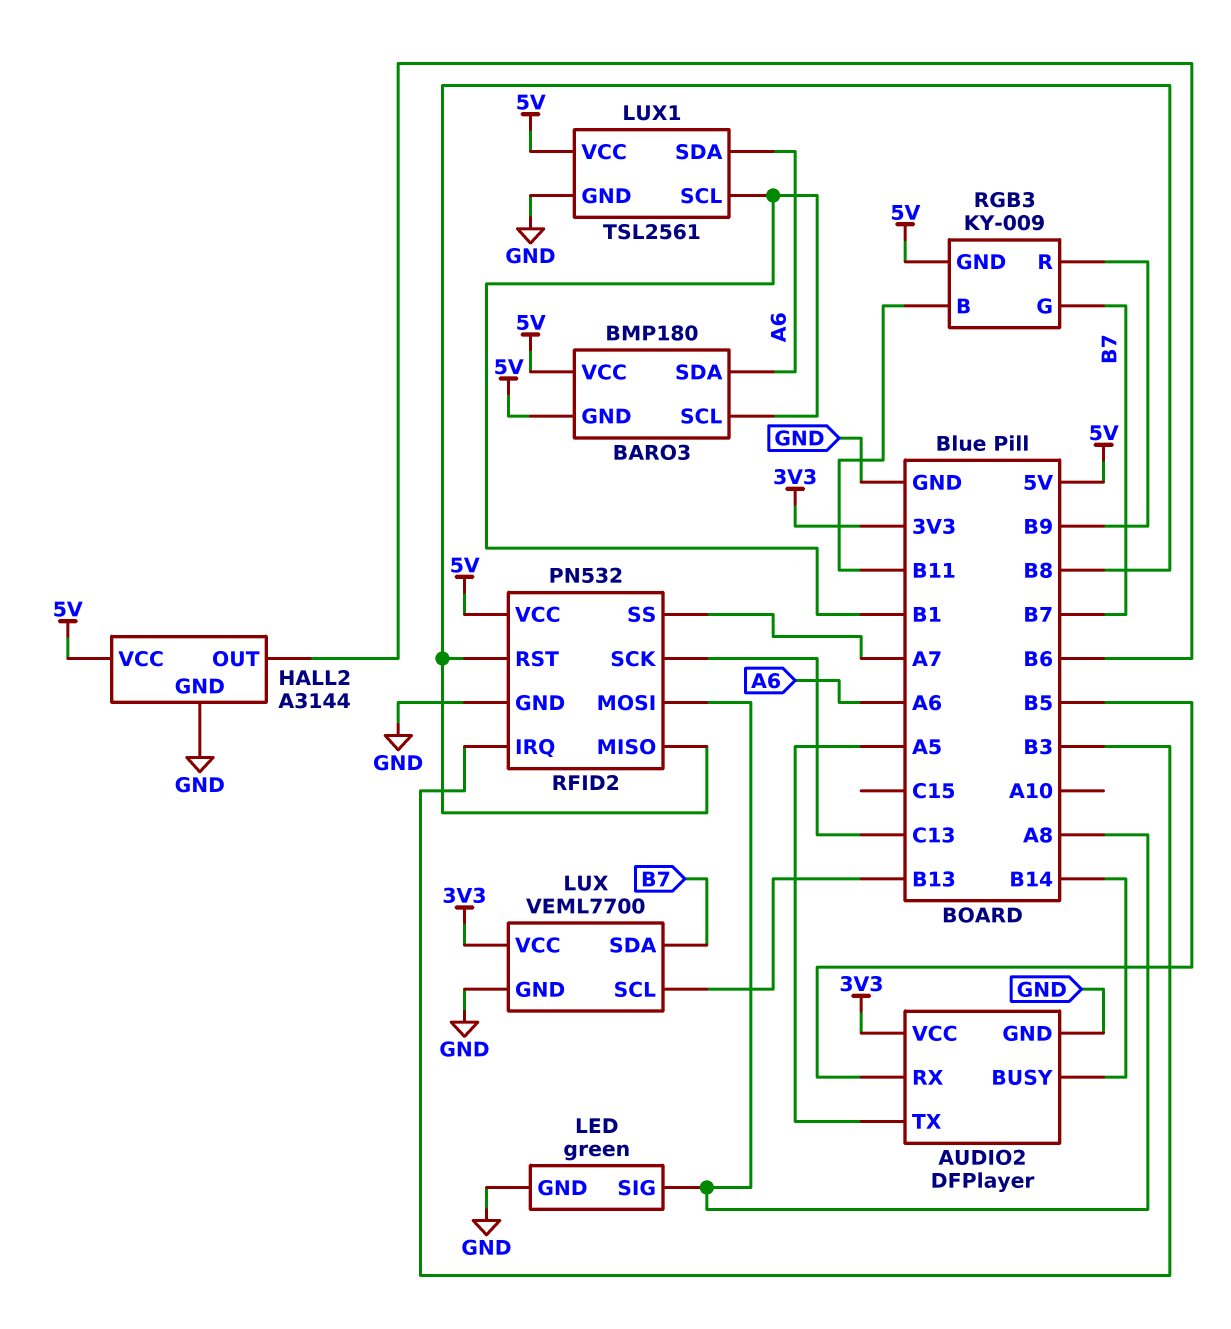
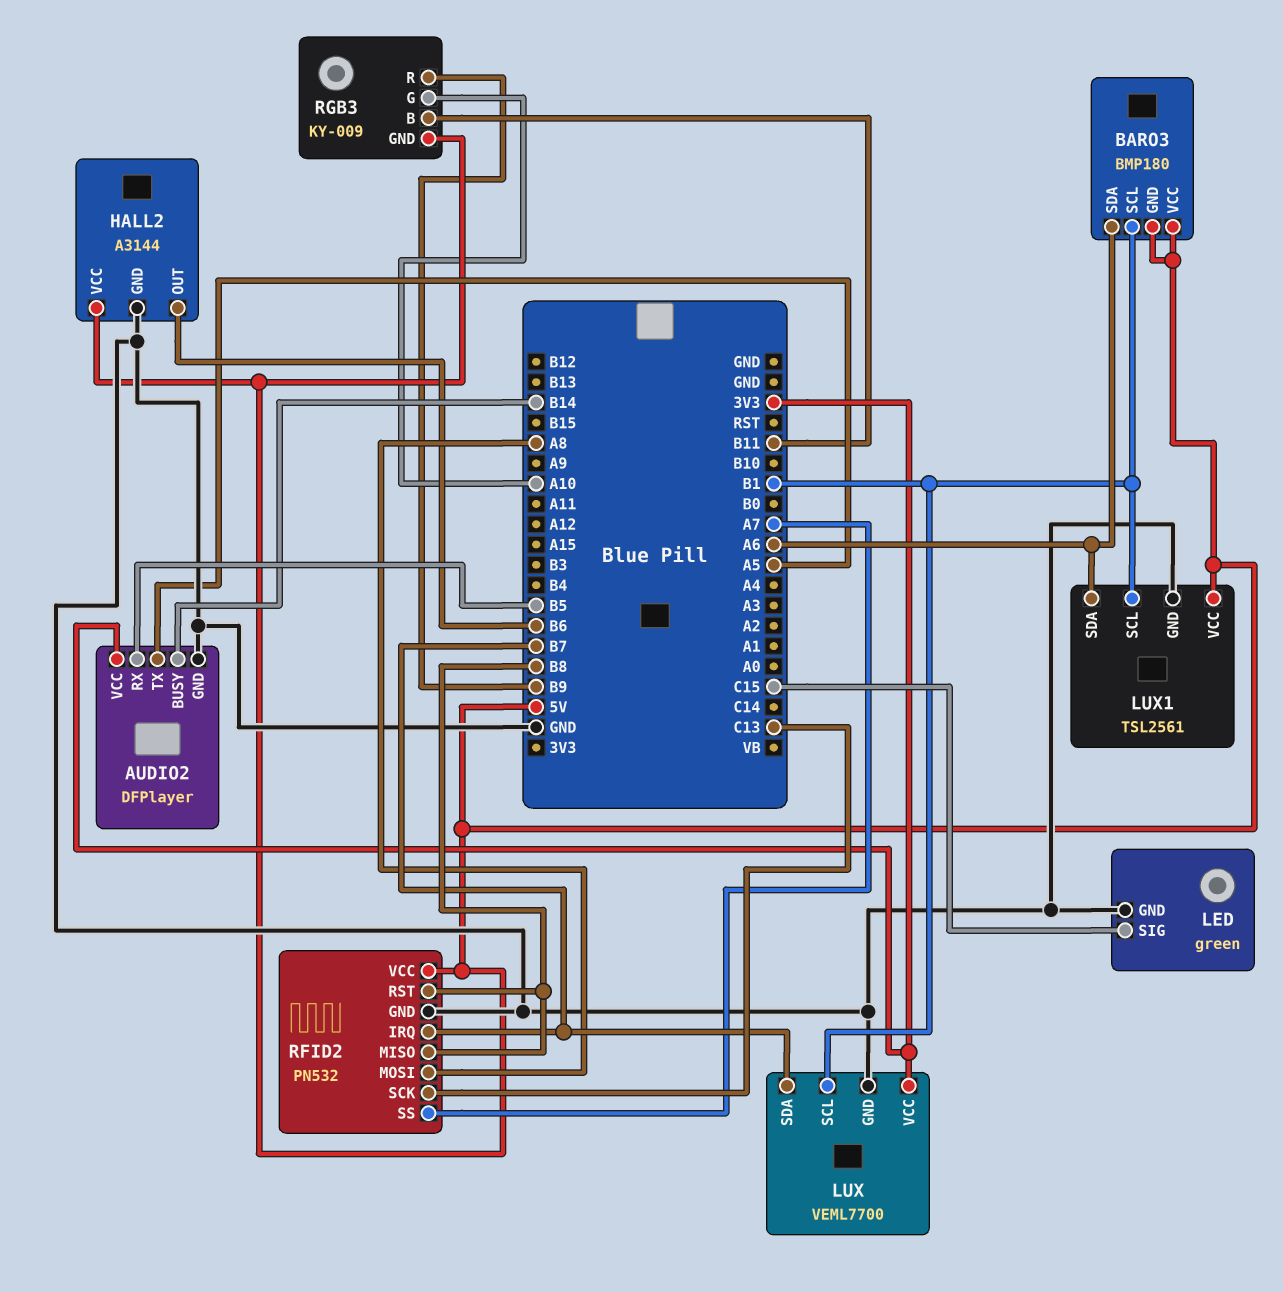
LED pin SIG: A8 -> C15
LUX pin SCL: B13 -> B1
RFID2 pin IRQ: B3 -> B7
RGB3 pin G: B7 -> A10

